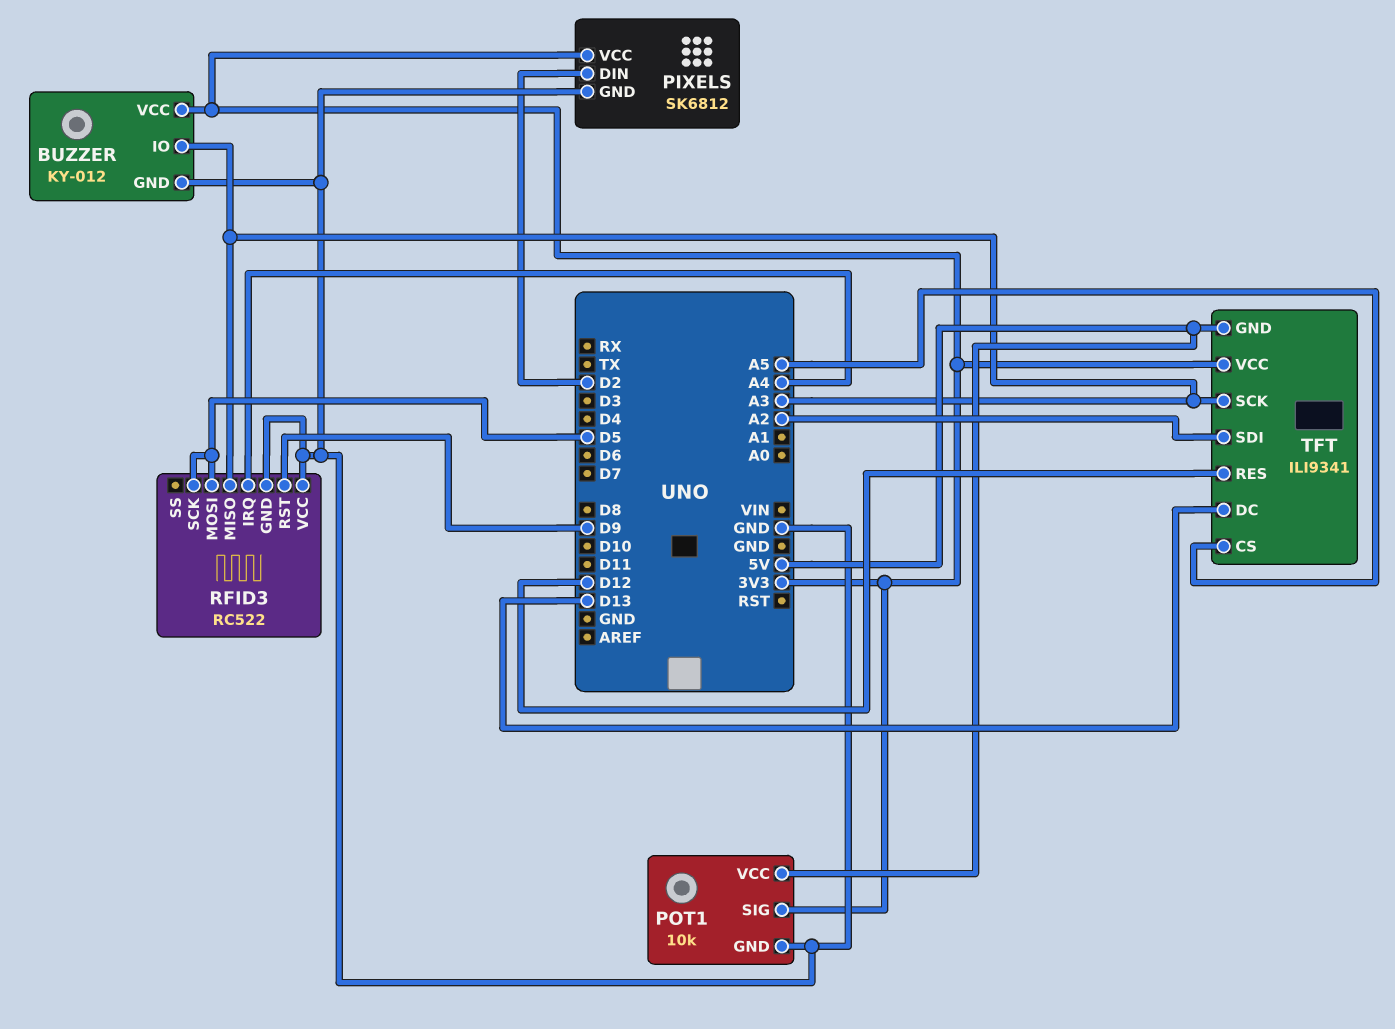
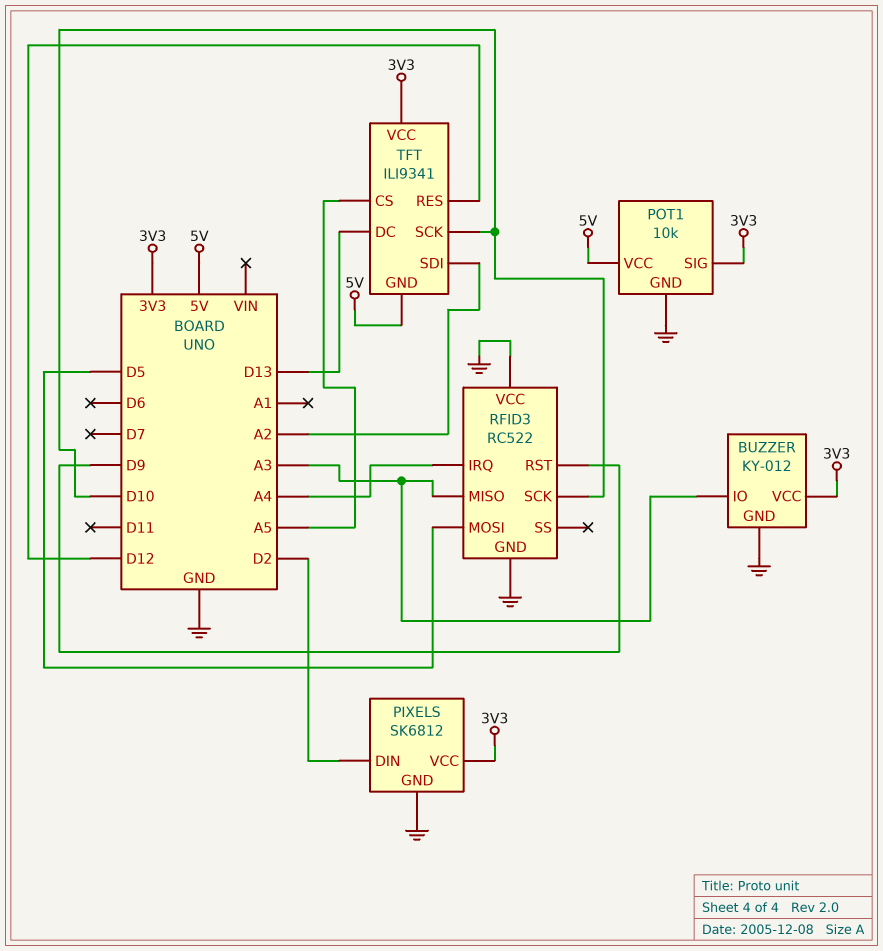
RFID3 pin SCK: D5 -> D10
TFT pin SCK: A3 -> D10

